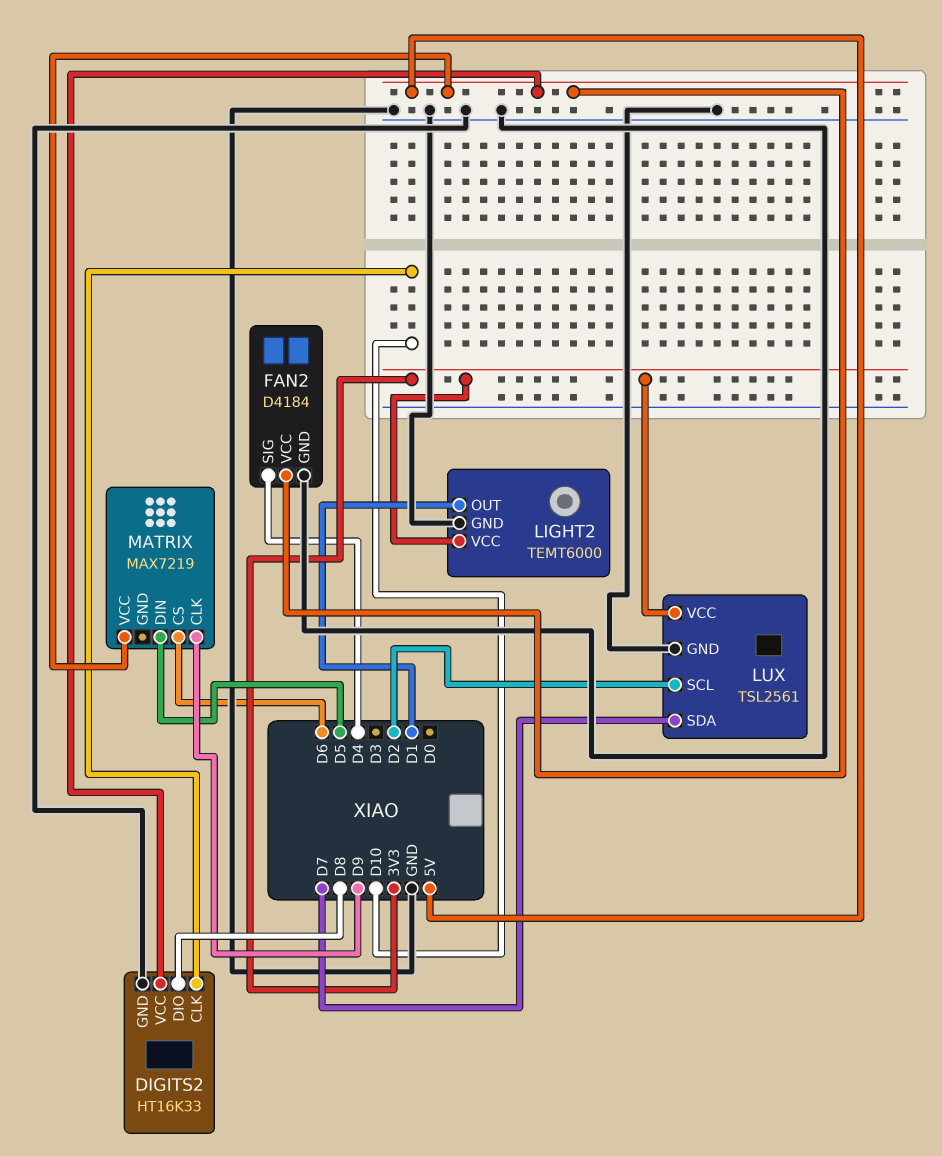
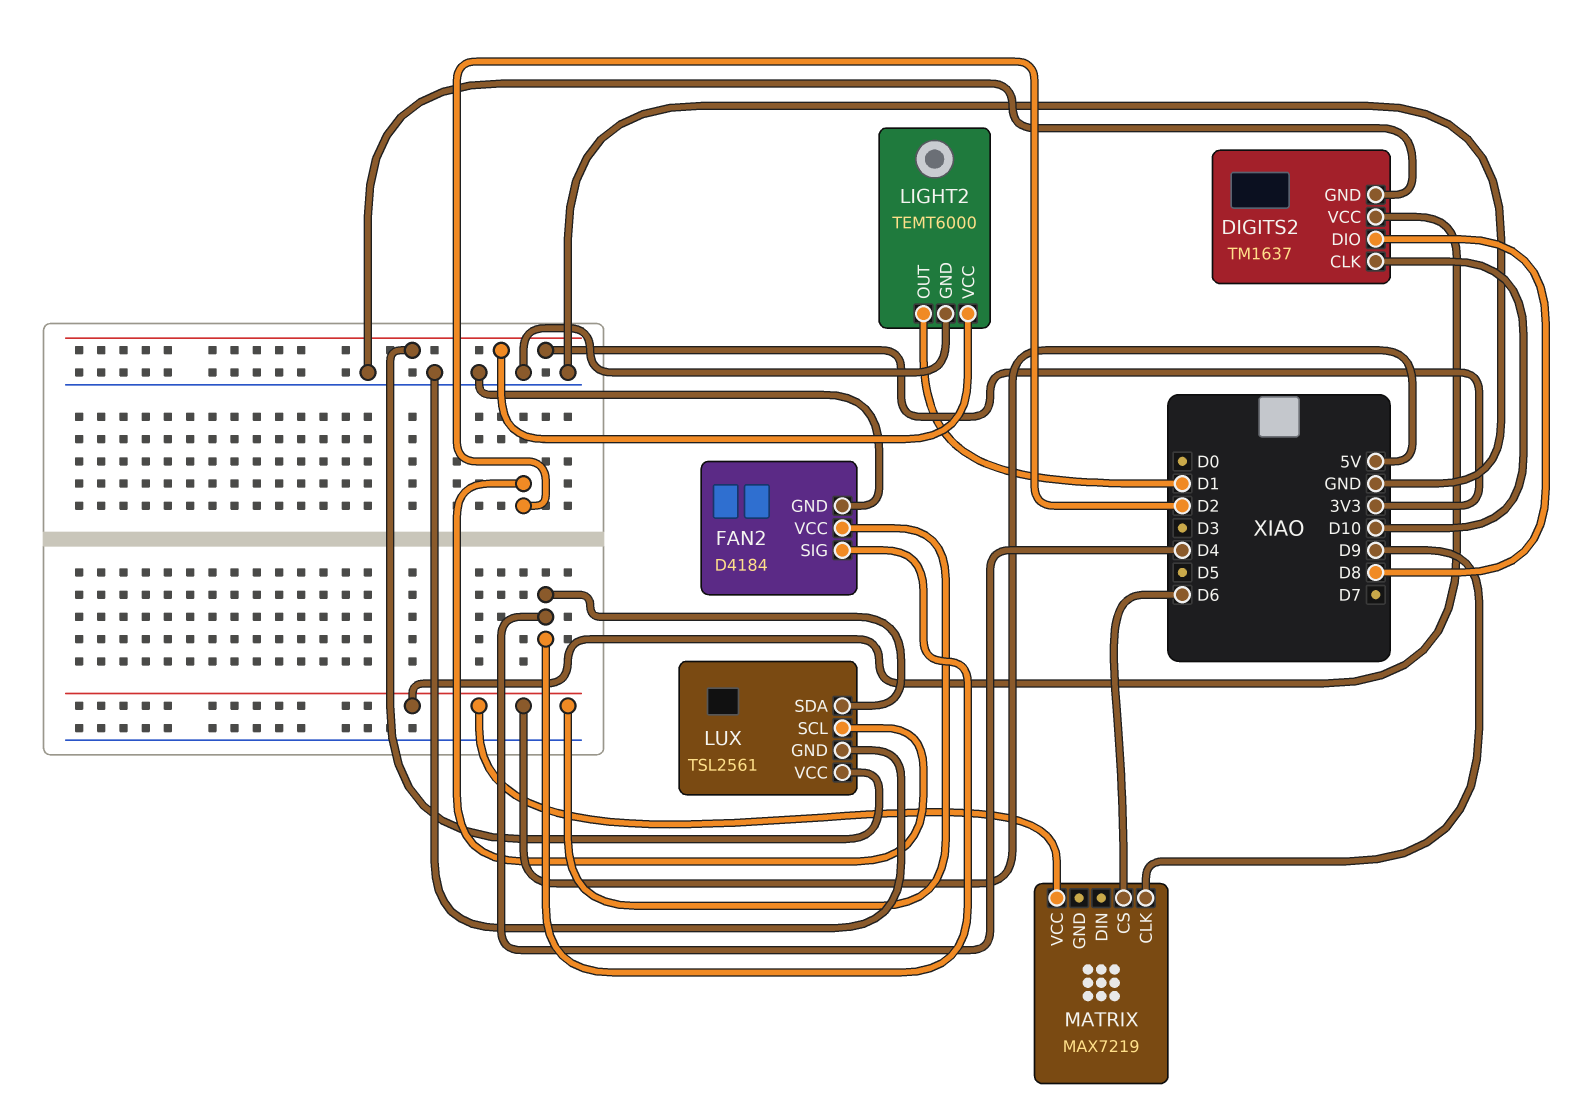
DIGITS2: HT16K33 -> TM1637
LUX pin SDA: D7 -> D4
MATRIX pin DIN: D5 -> none

